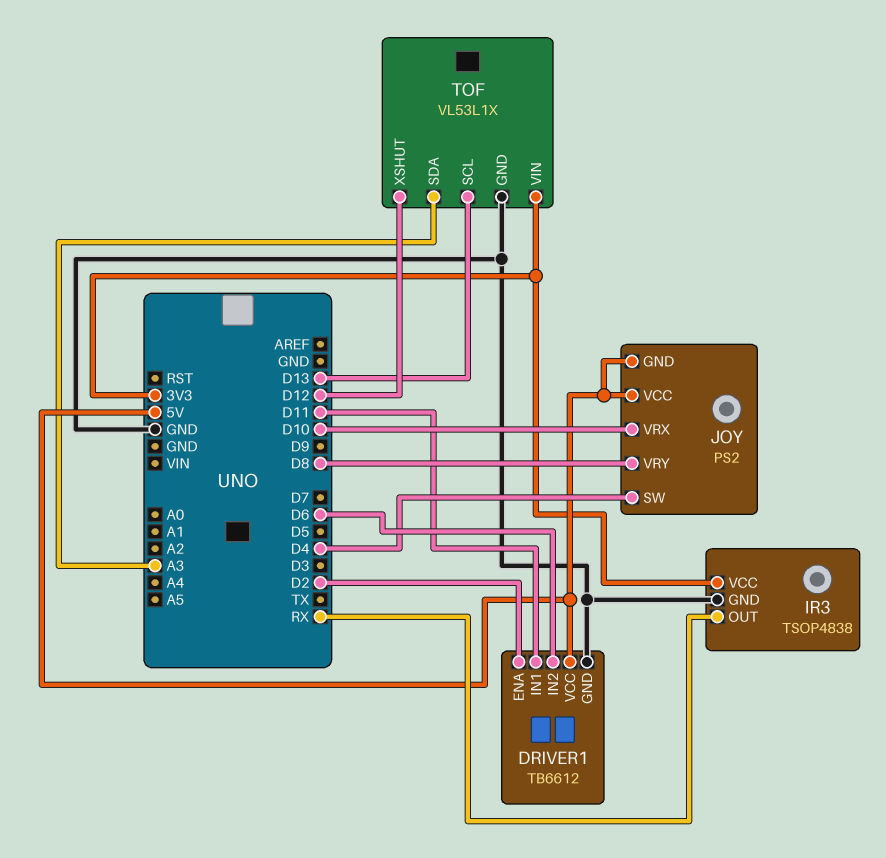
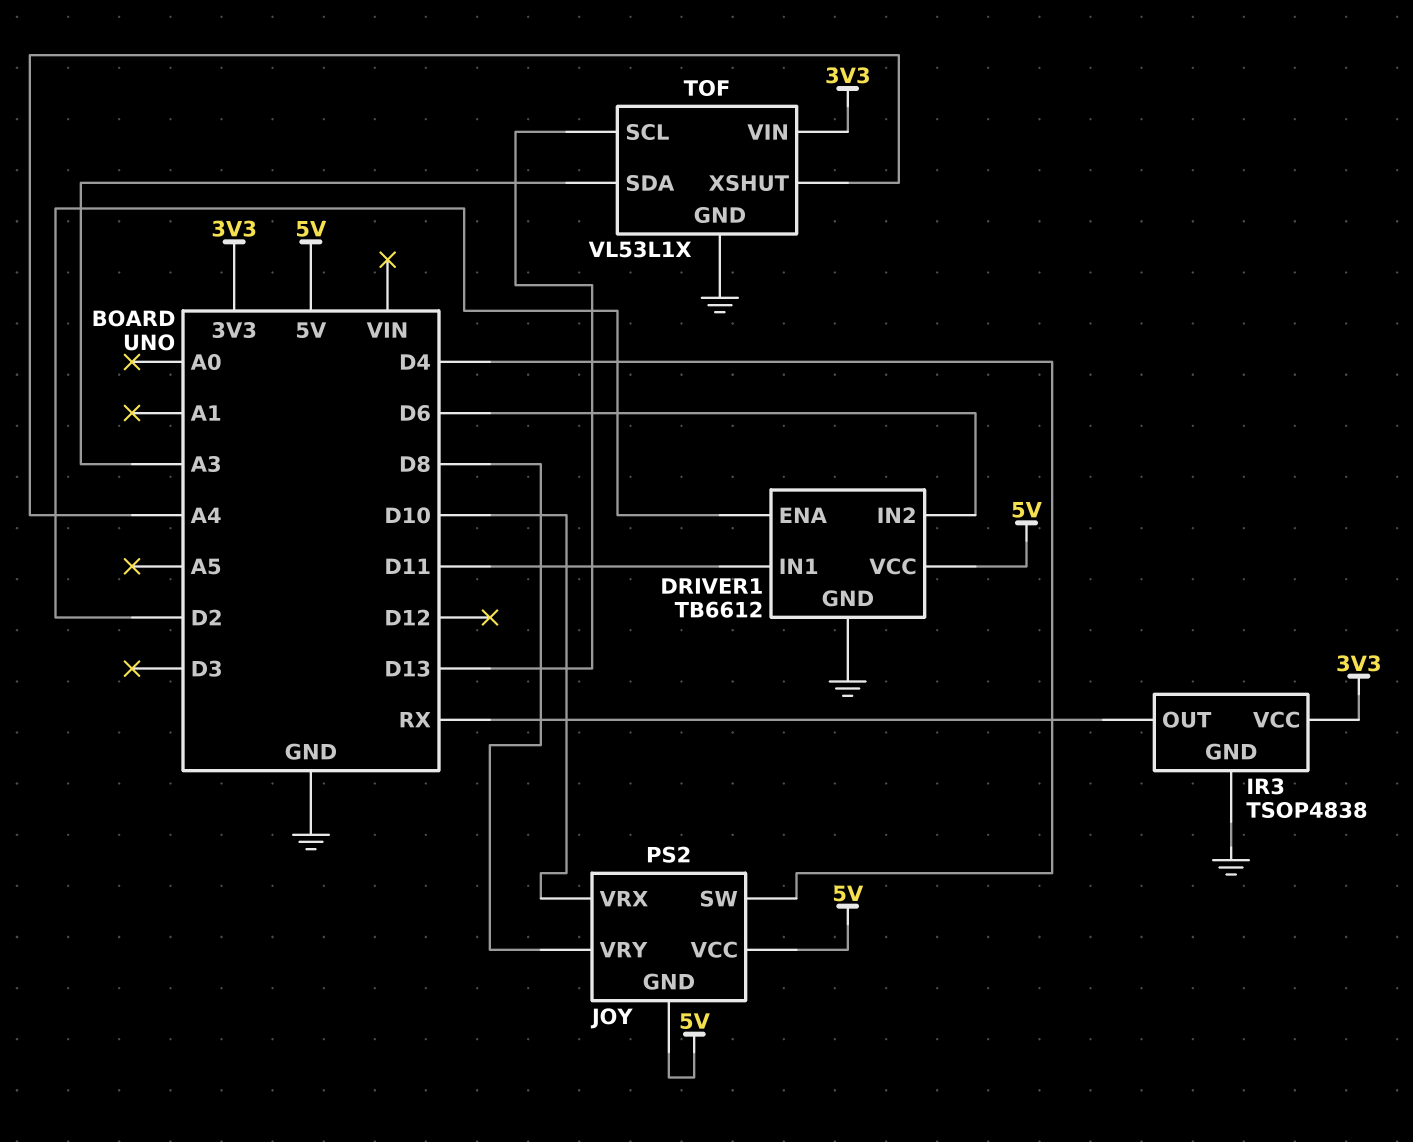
TOF pin XSHUT: D12 -> A4

